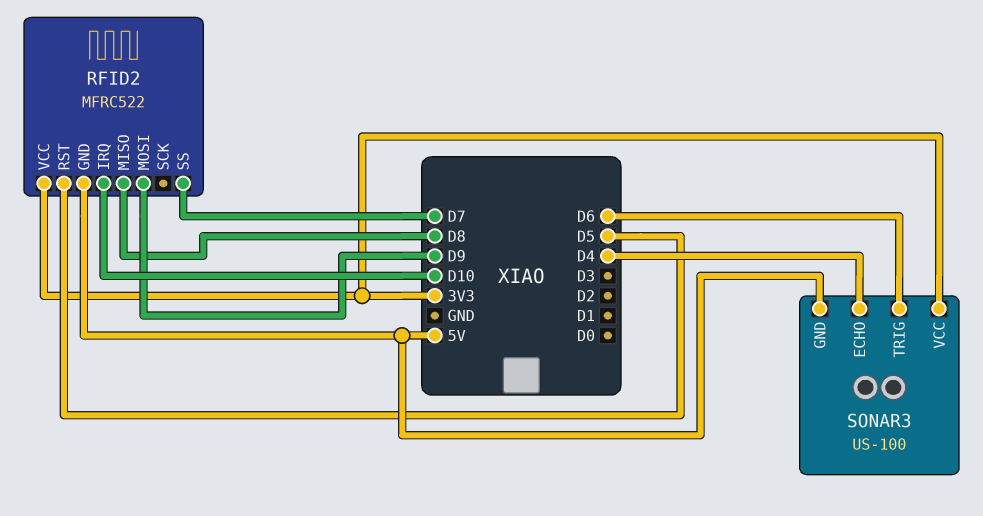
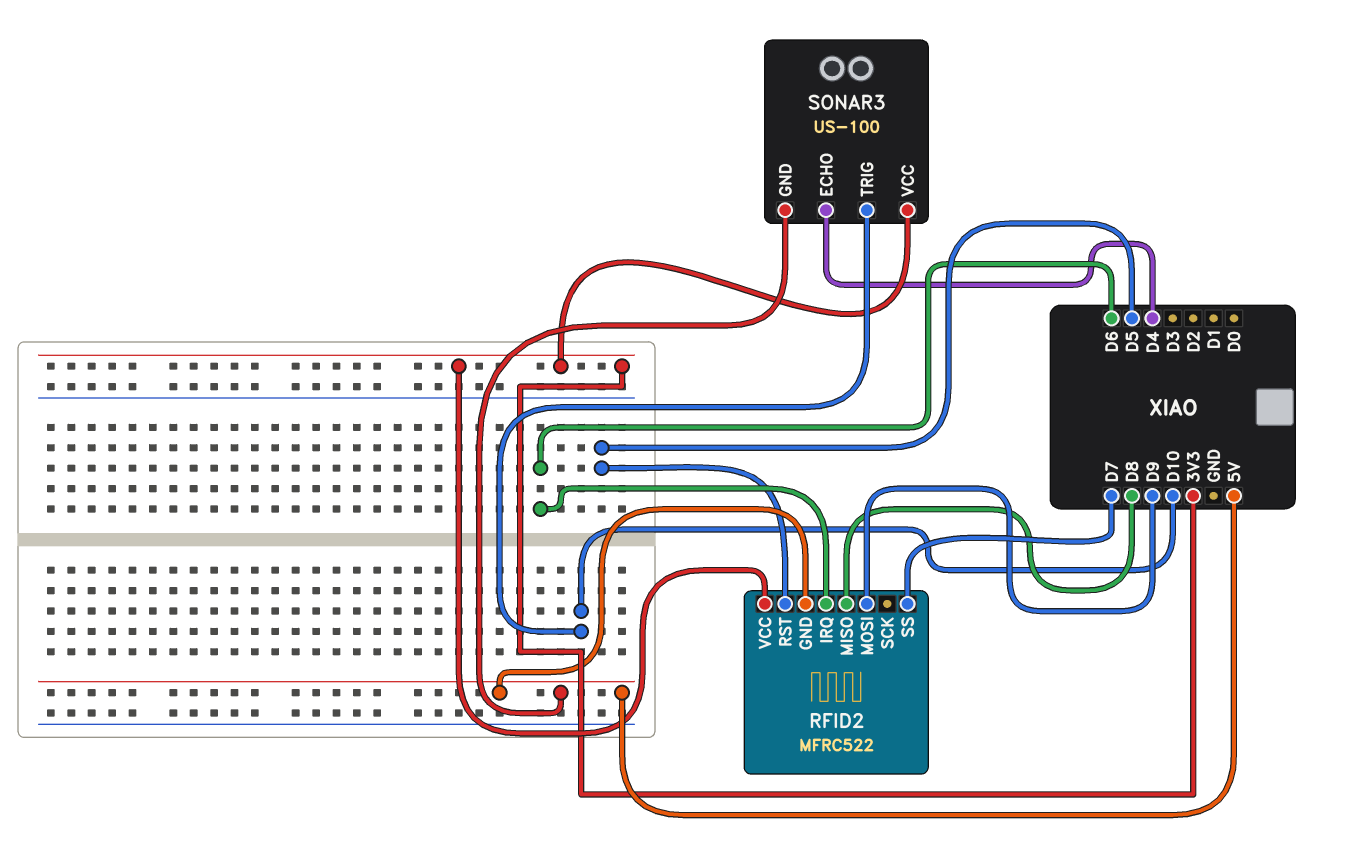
RFID2 pin IRQ: D10 -> D6
SONAR3 pin TRIG: D6 -> D10

